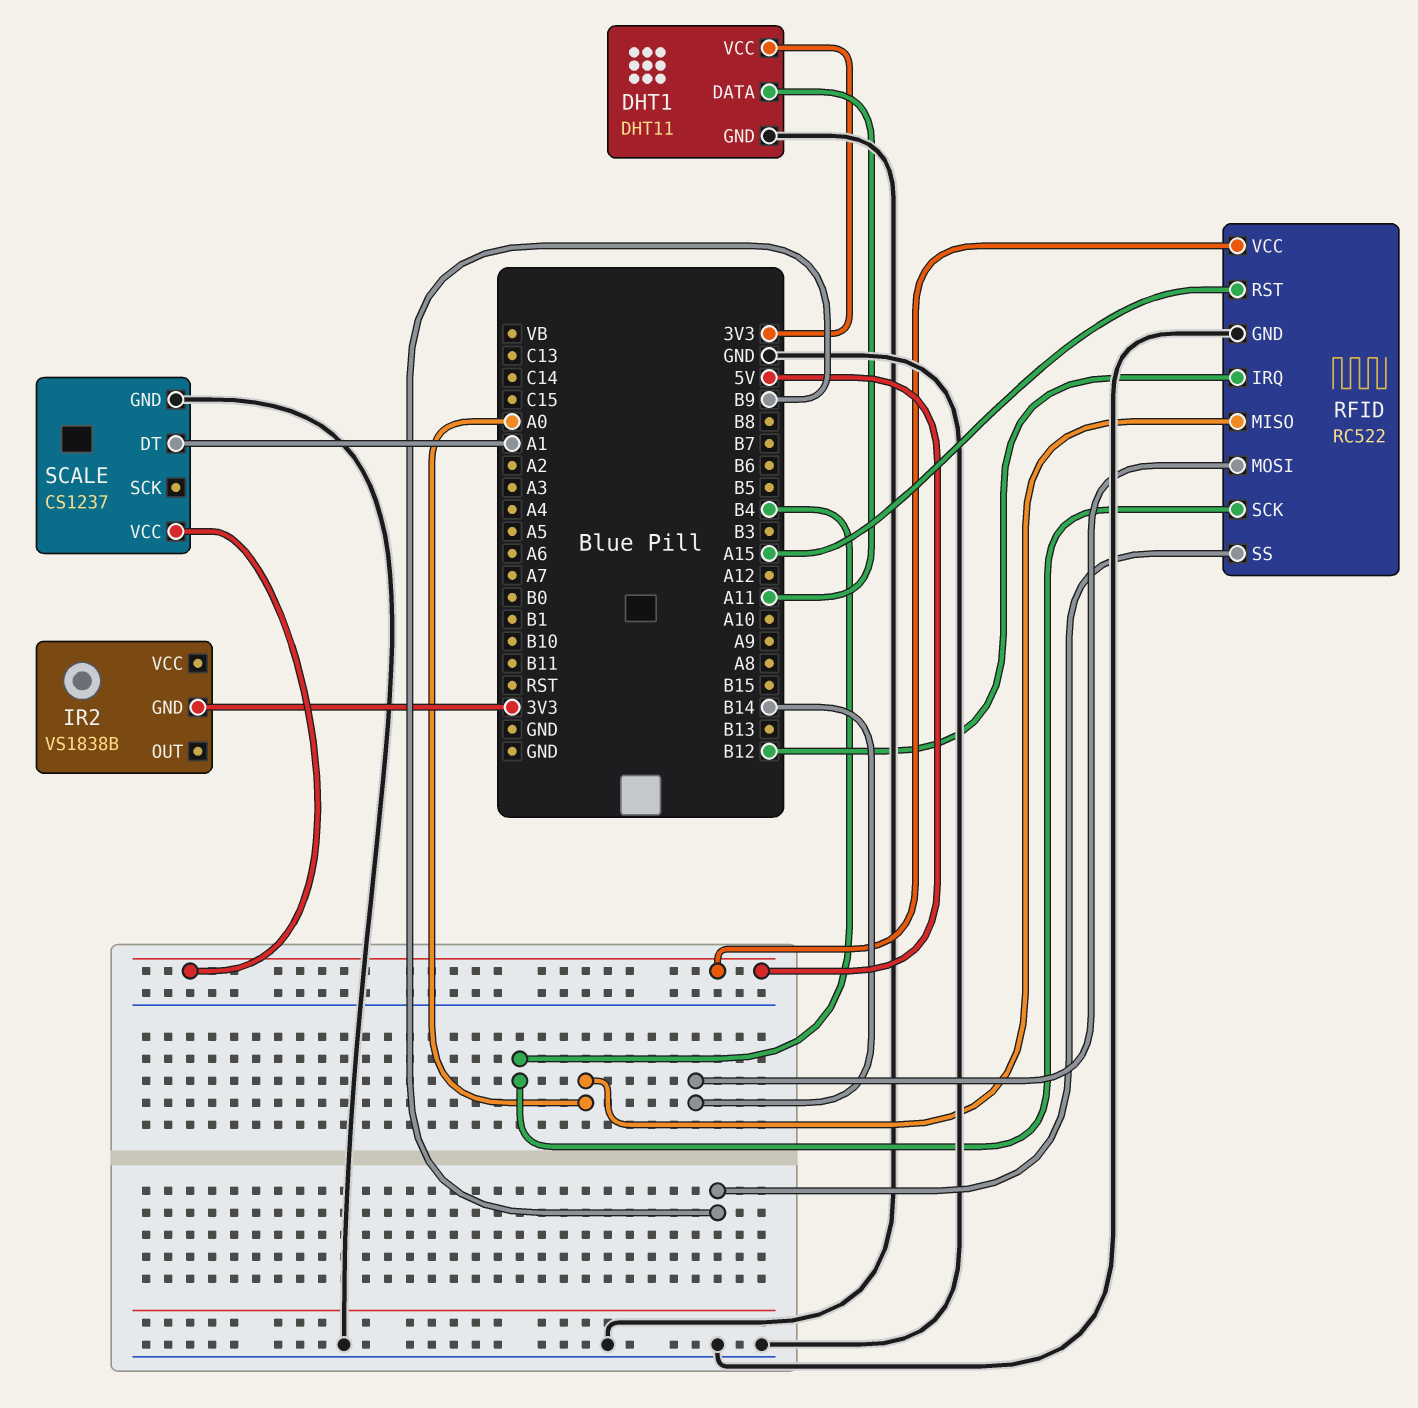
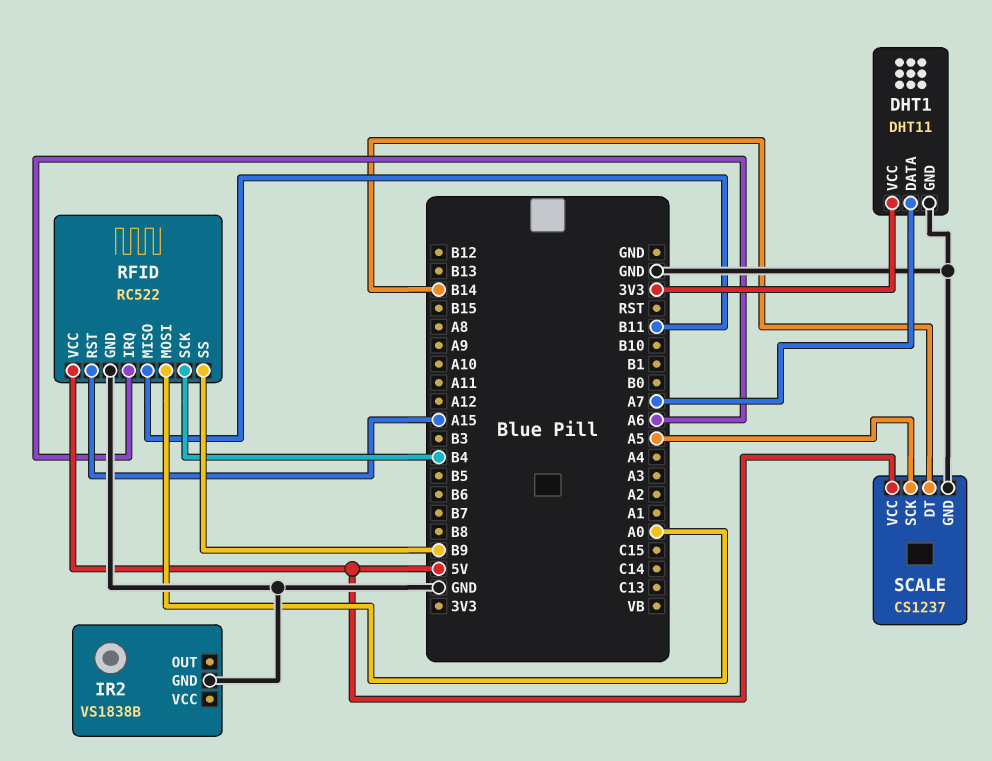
DHT1 pin DATA: A11 -> A7
IR2 pin GND: 3V3 -> GND
RFID pin IRQ: B12 -> A6
RFID pin MISO: A0 -> B11
RFID pin MOSI: B14 -> A0
SCALE pin DT: A1 -> B14
SCALE pin SCK: none -> A5

